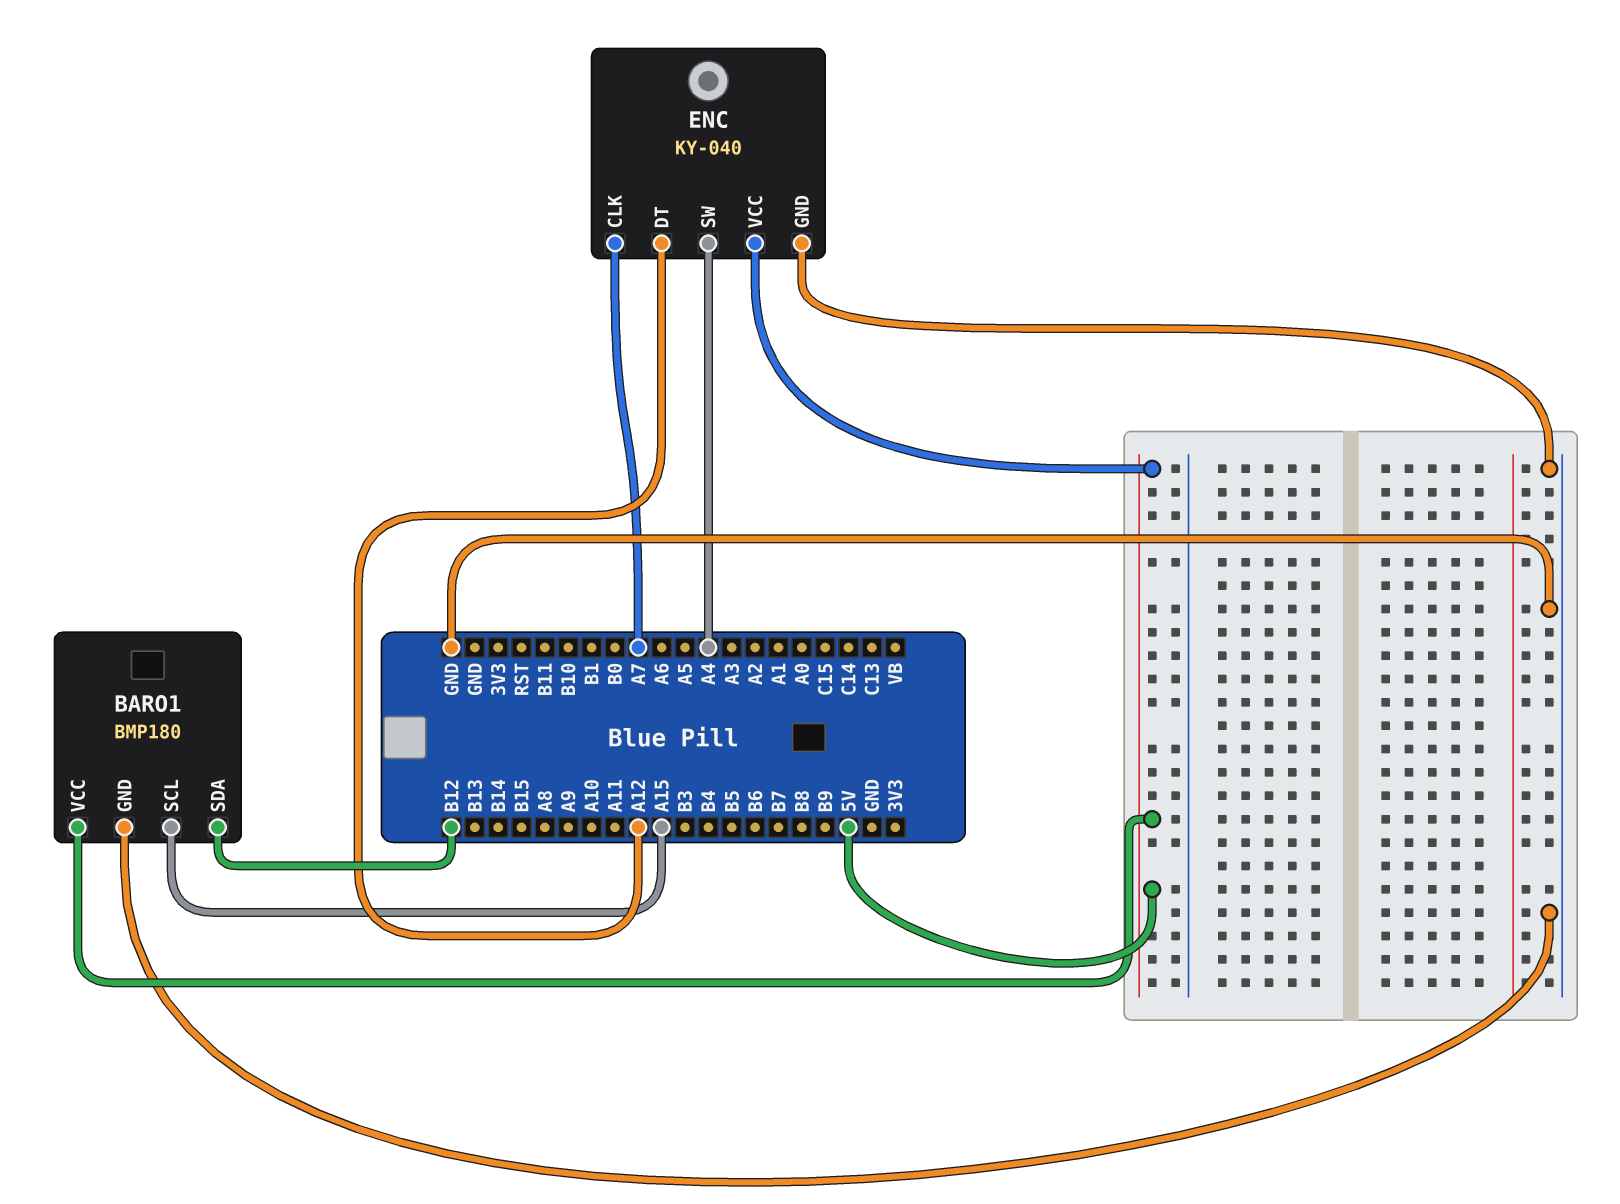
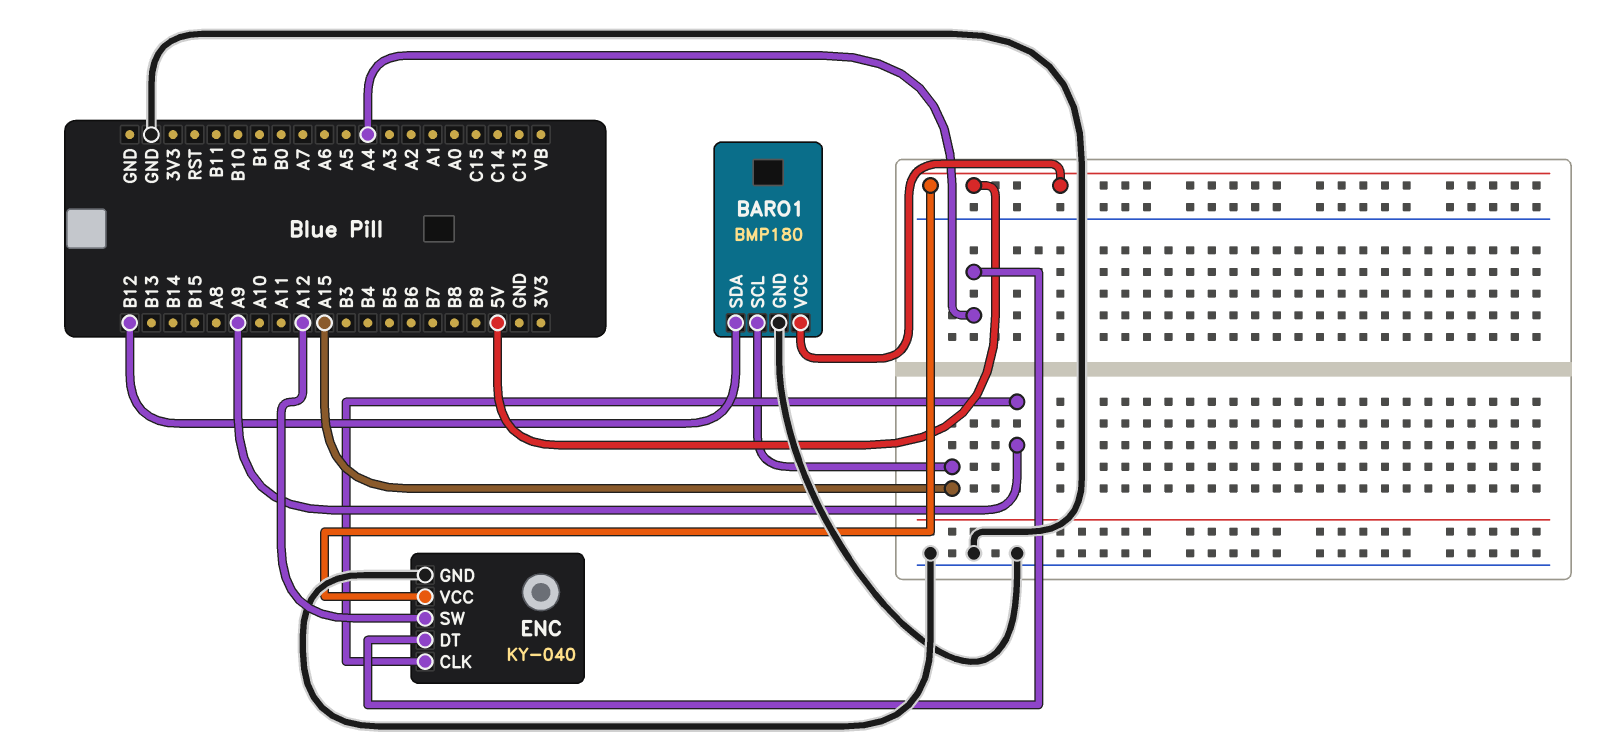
ENC pin CLK: A7 -> A9
ENC pin DT: A12 -> A4
ENC pin SW: A4 -> A12

